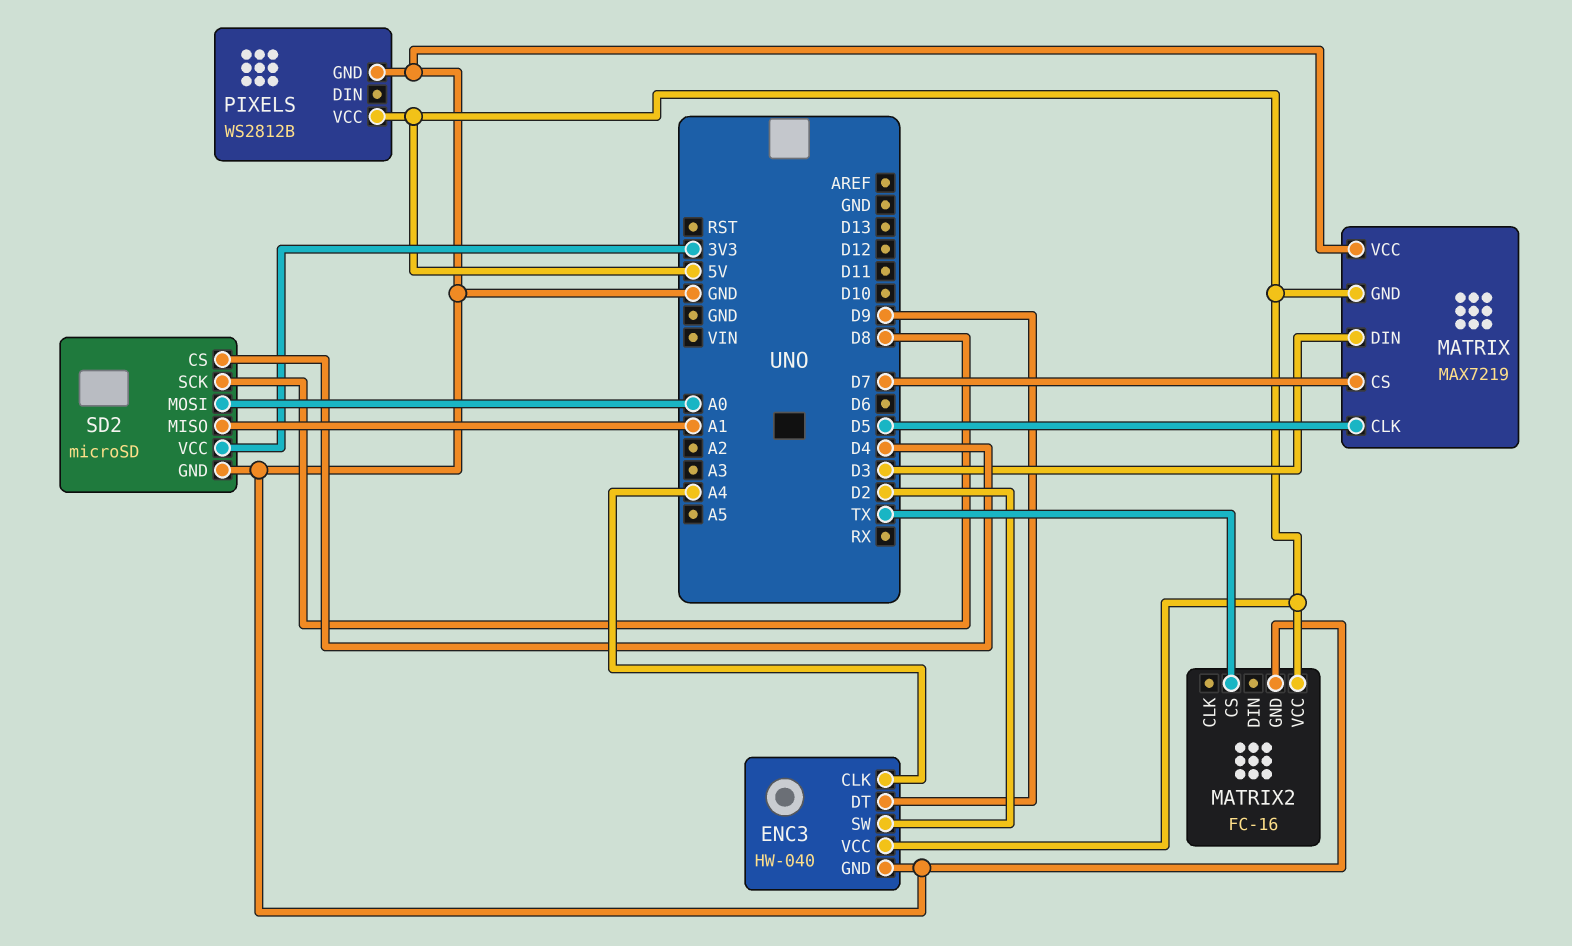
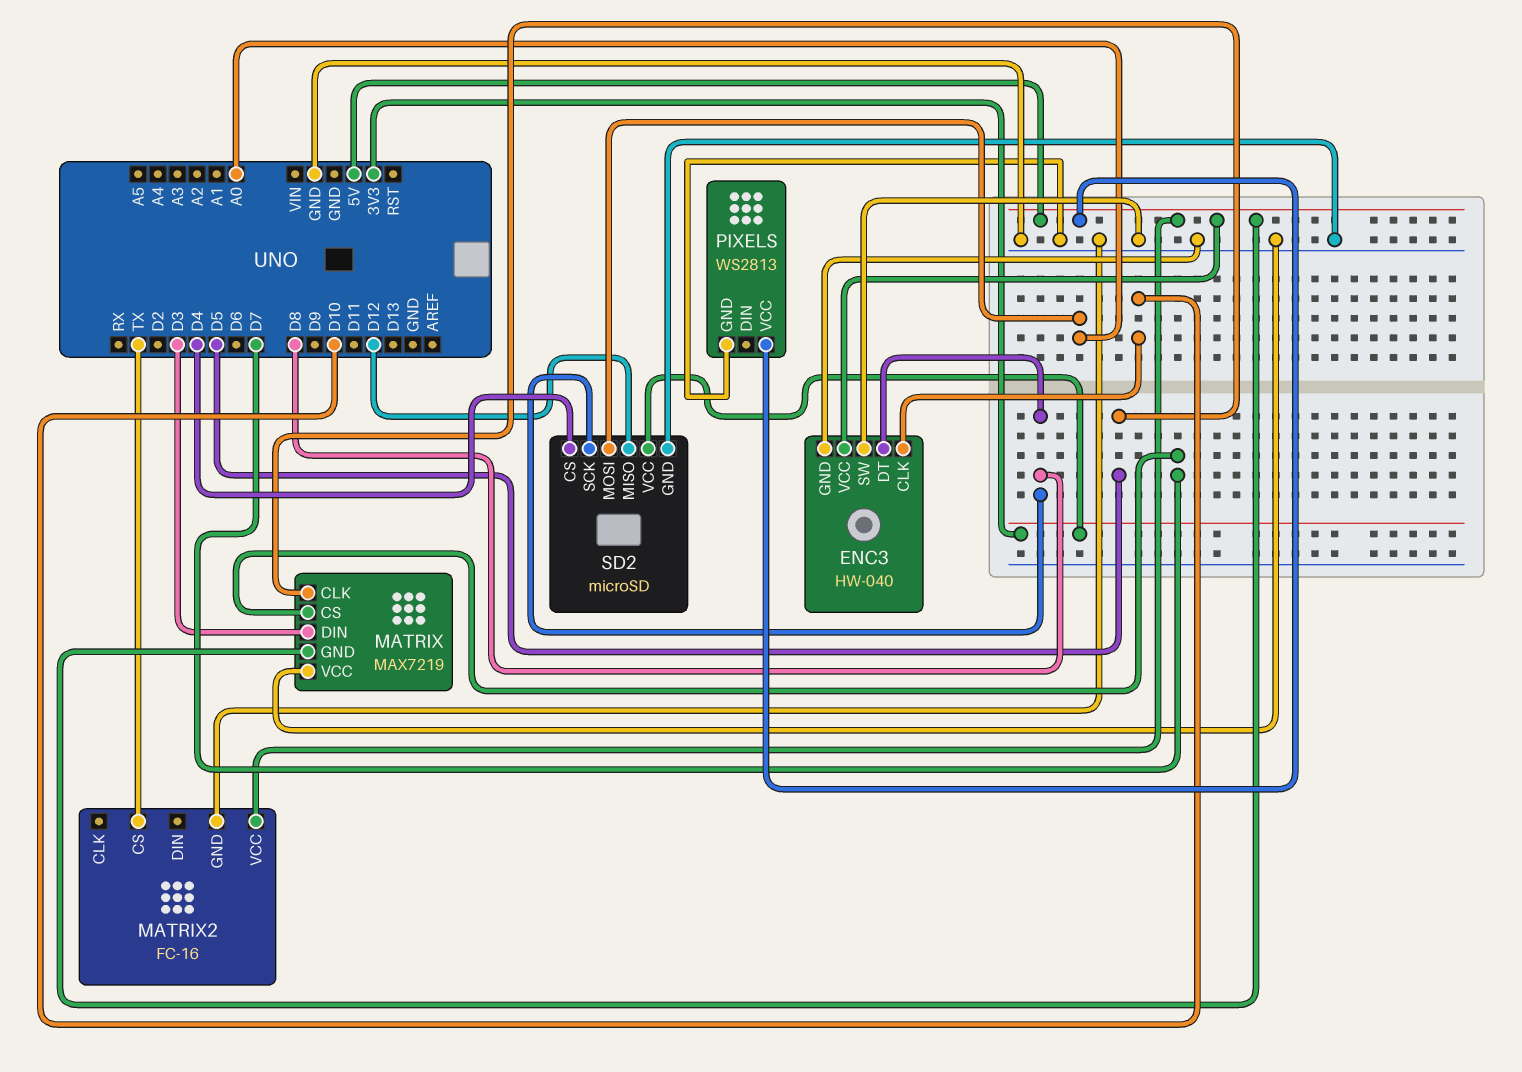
ENC3 pin CLK: A4 -> D10
ENC3 pin DT: D9 -> D8
ENC3 pin SW: D2 -> GND
PIXELS: WS2812B -> WS2813
SD2 pin MISO: A1 -> D12

